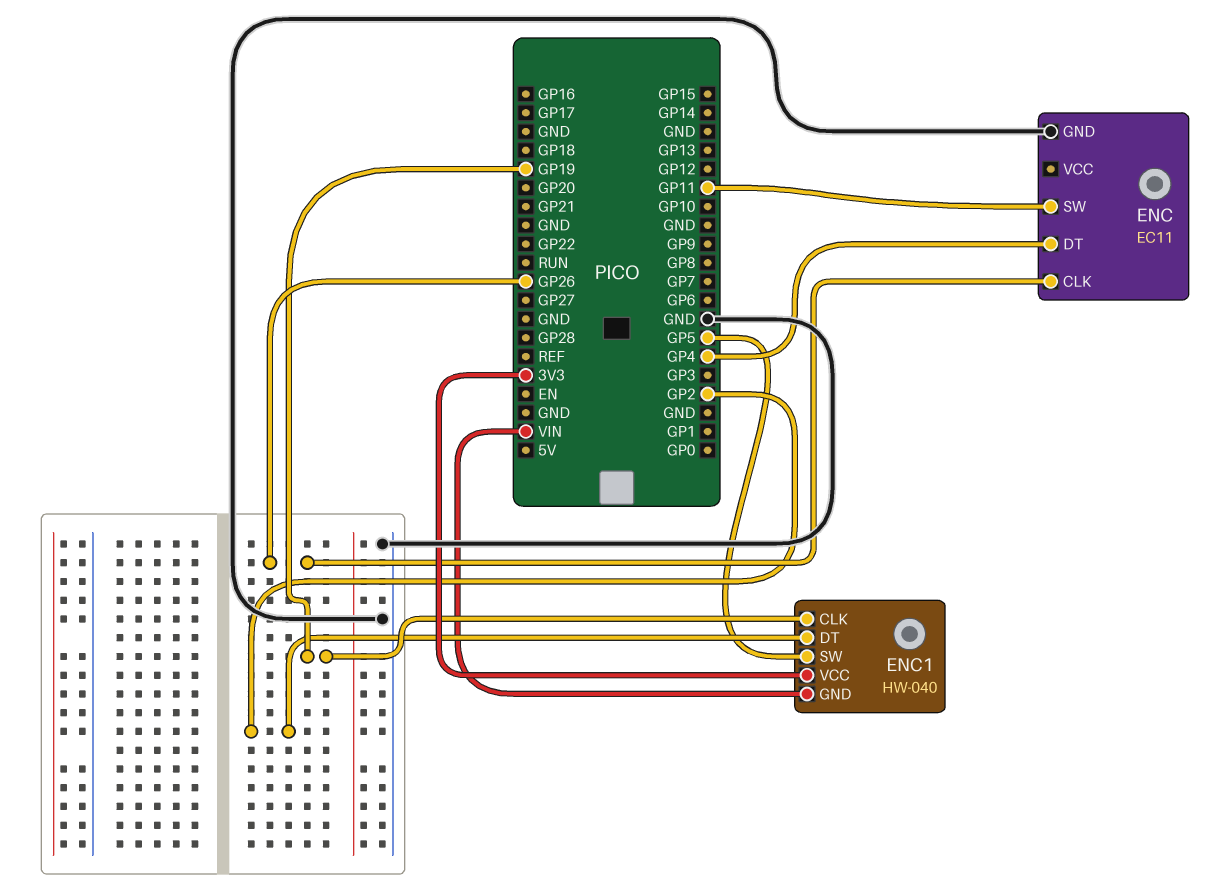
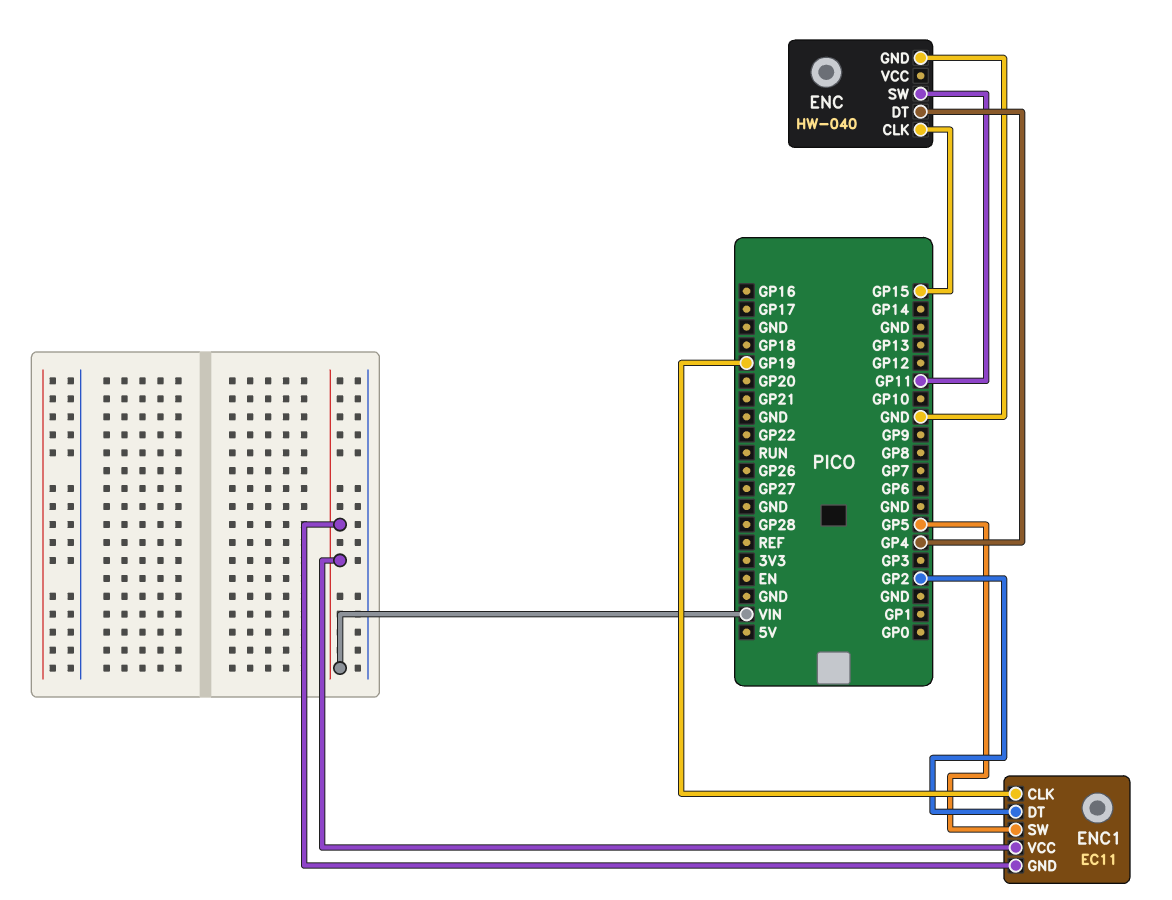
ENC: EC11 -> HW-040
ENC pin CLK: GP26 -> GP15
ENC1: HW-040 -> EC11
ENC1 pin VCC: 3V3 -> VIN

